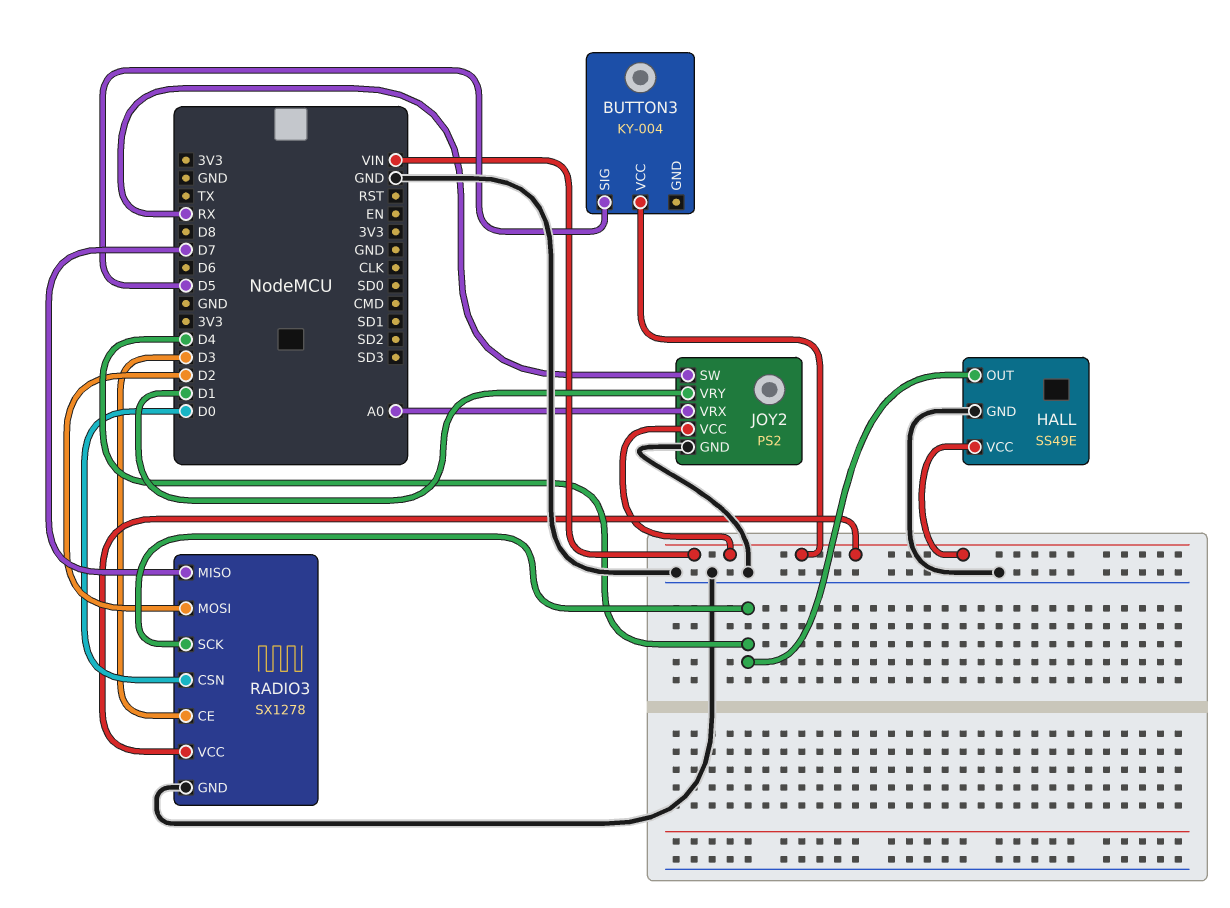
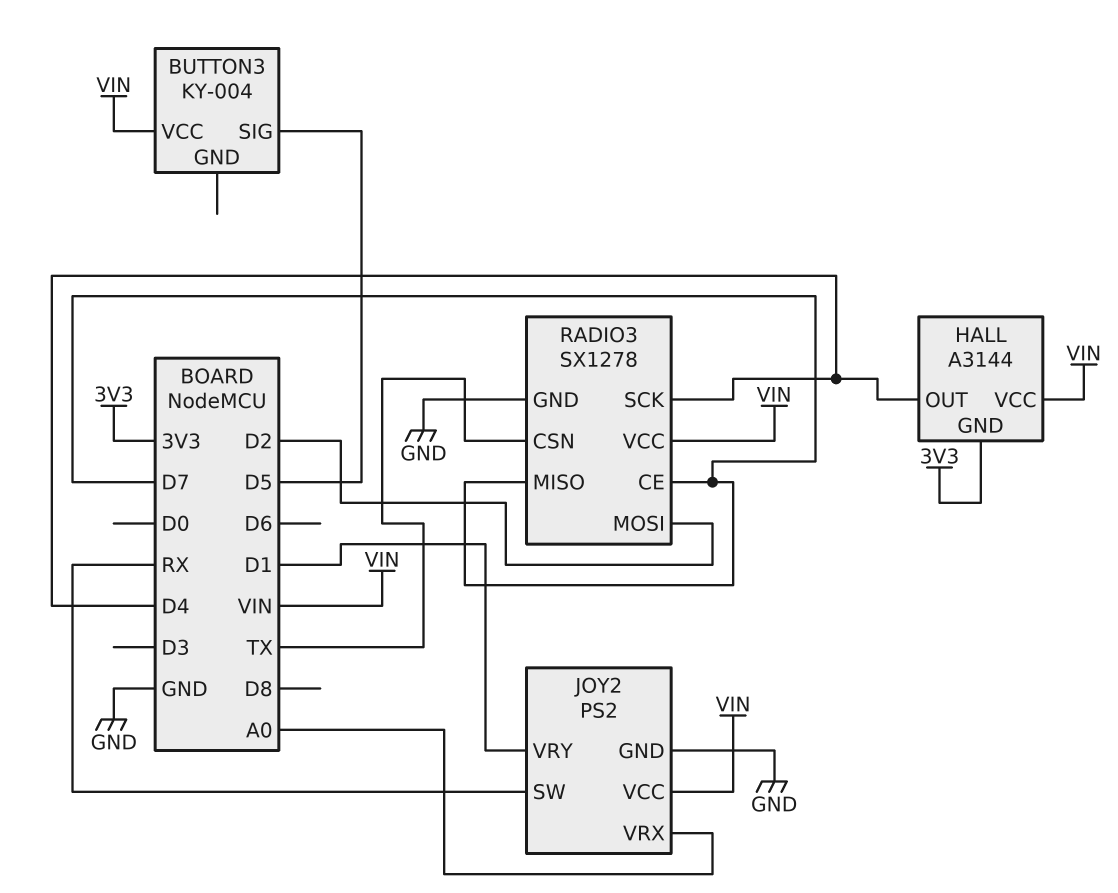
HALL: SS49E -> A3144
HALL pin GND: GND -> 3V3
RADIO3 pin CE: D3 -> D7
RADIO3 pin CSN: D0 -> TX

